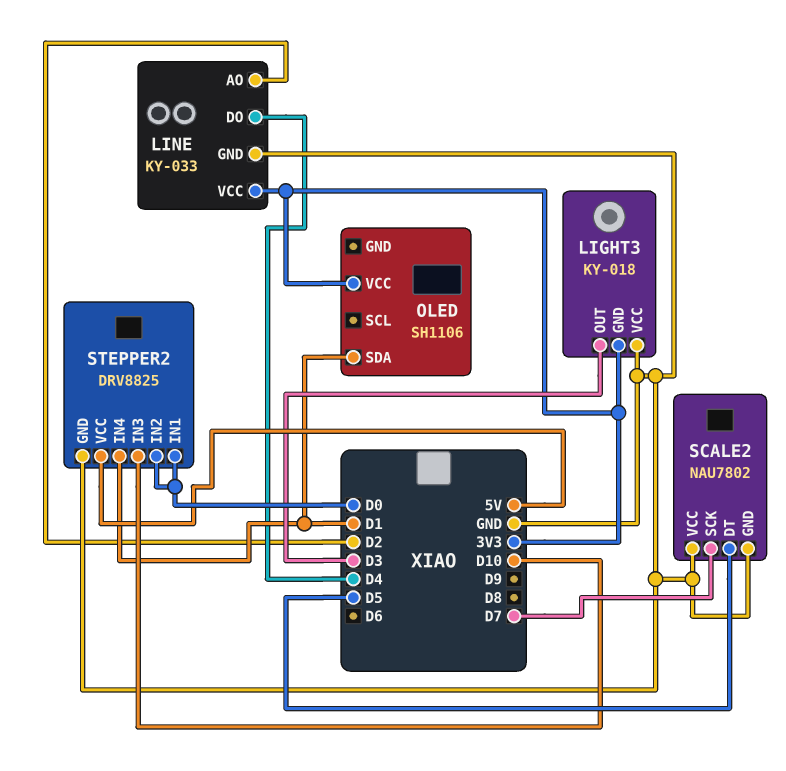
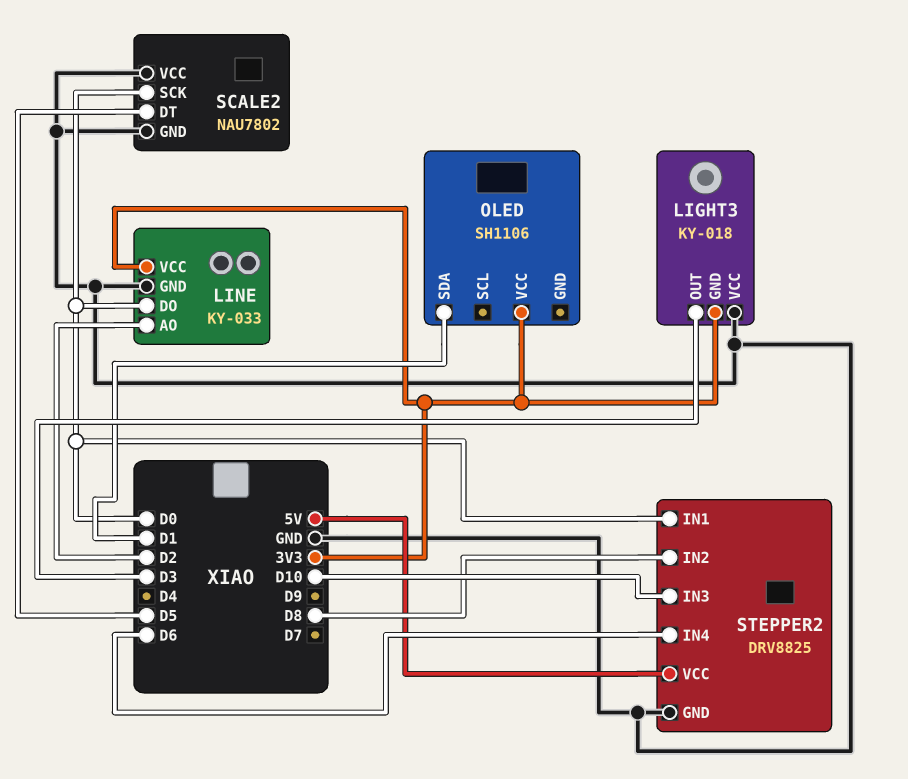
LINE pin DO: D4 -> D0
SCALE2 pin SCK: D7 -> D0
STEPPER2 pin IN2: D0 -> D8
STEPPER2 pin IN4: D1 -> D6

